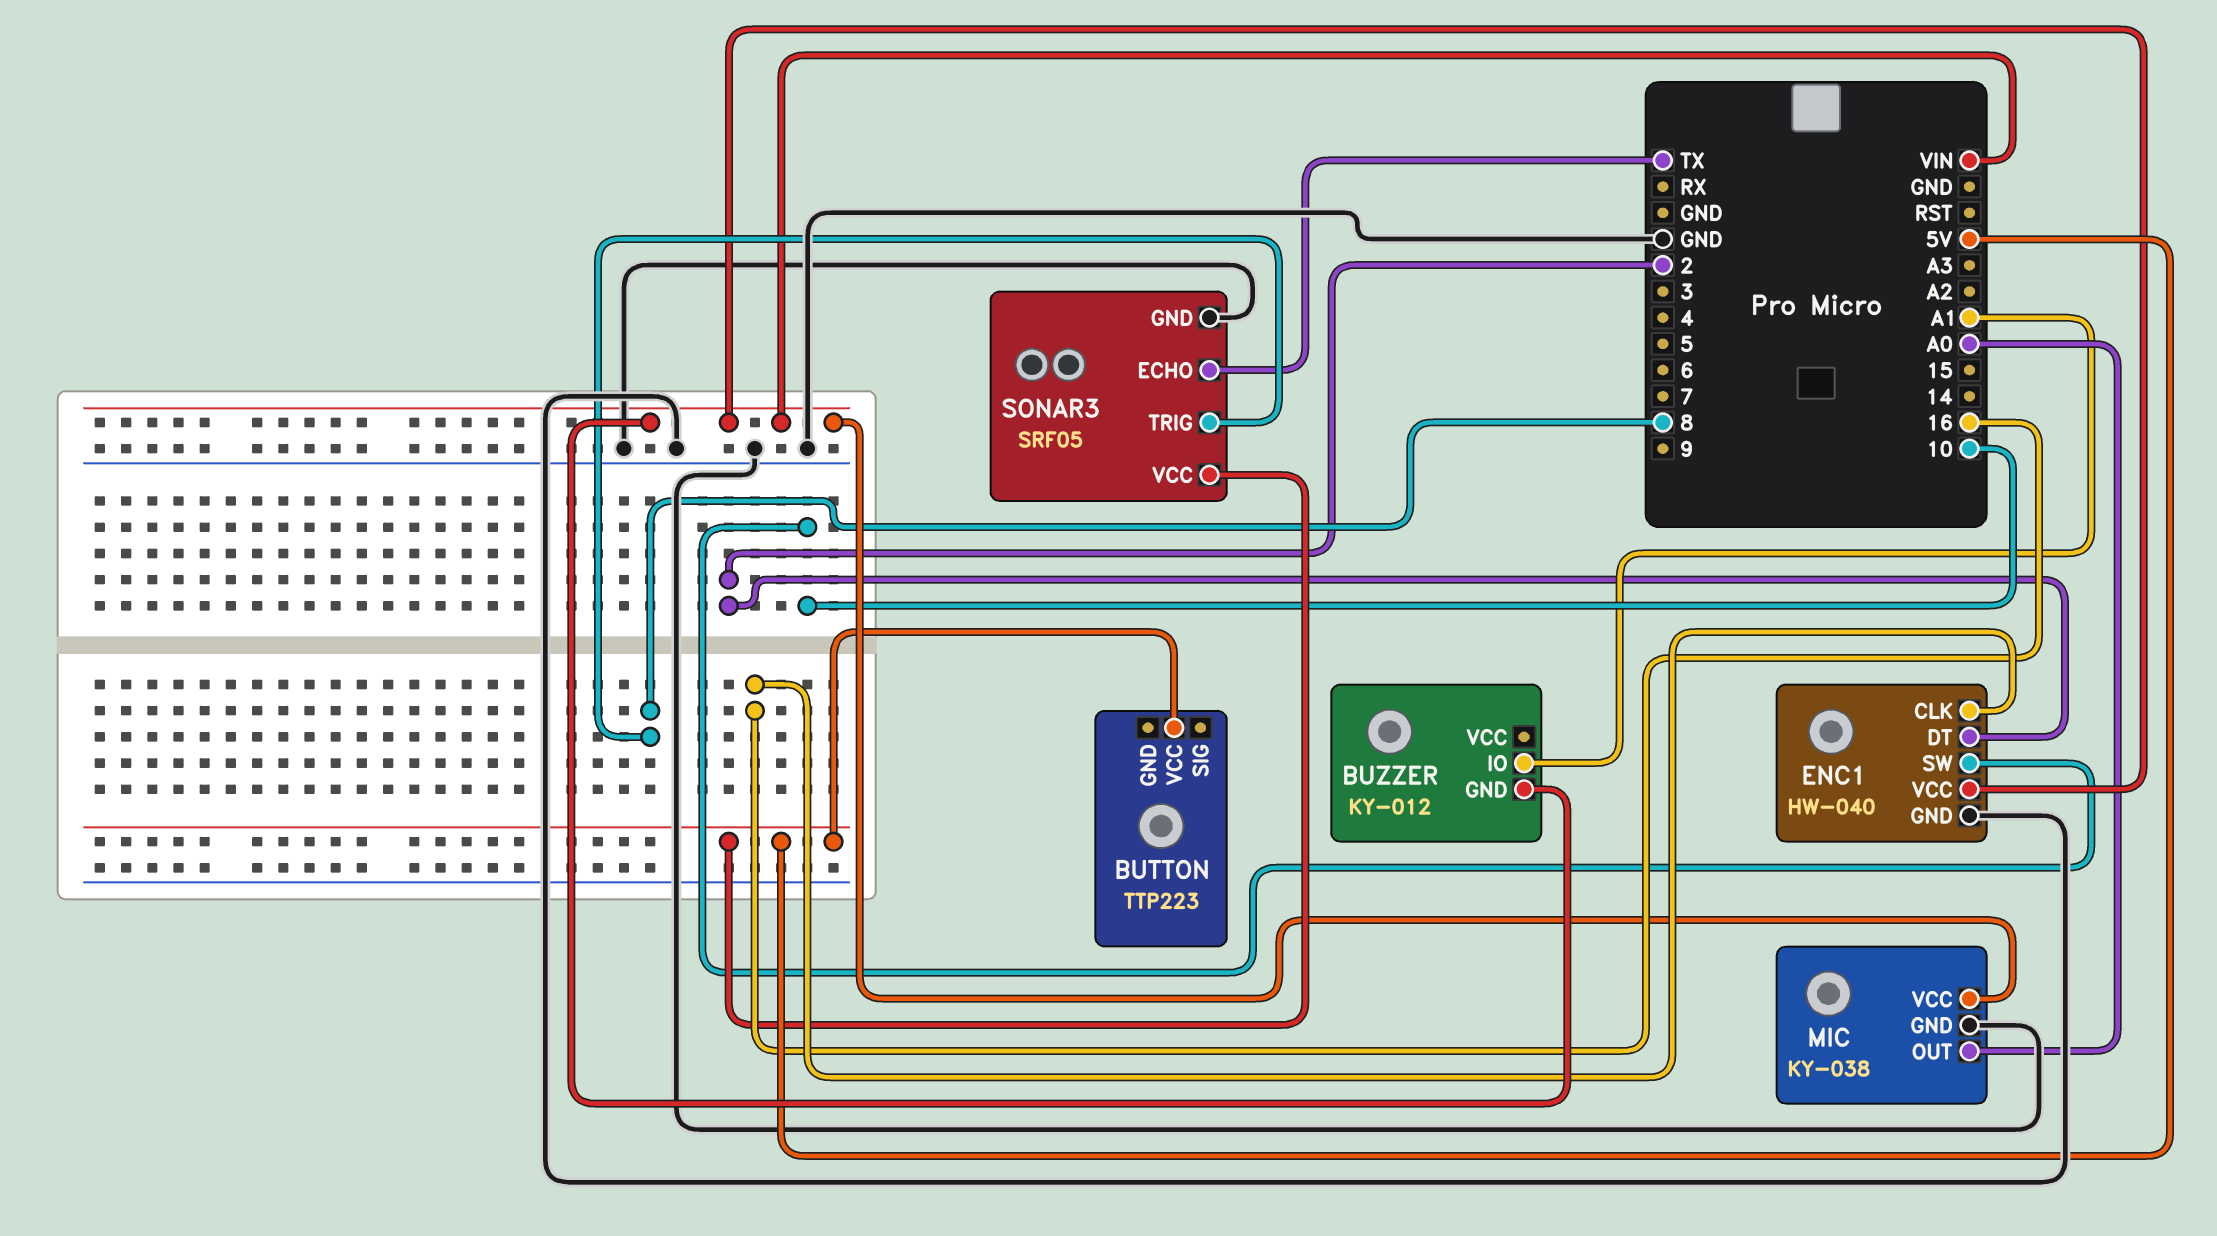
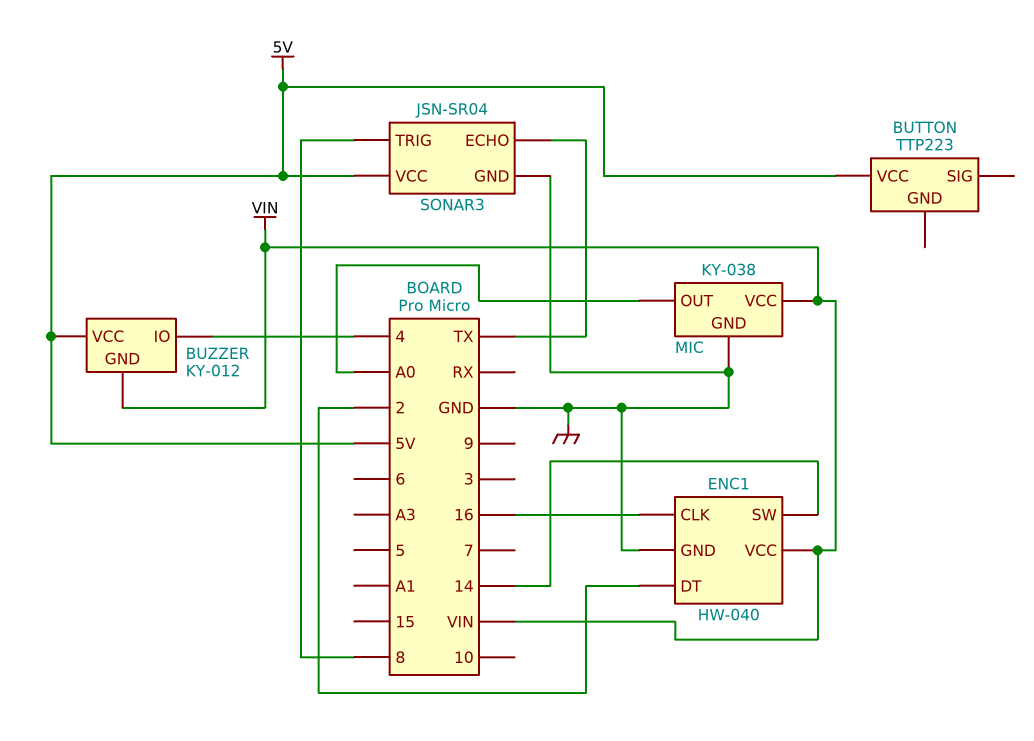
BUZZER pin IO: A1 -> 4
BUZZER pin VCC: none -> 5V
ENC1 pin SW: 10 -> 14
SONAR3: SRF05 -> JSN-SR04

